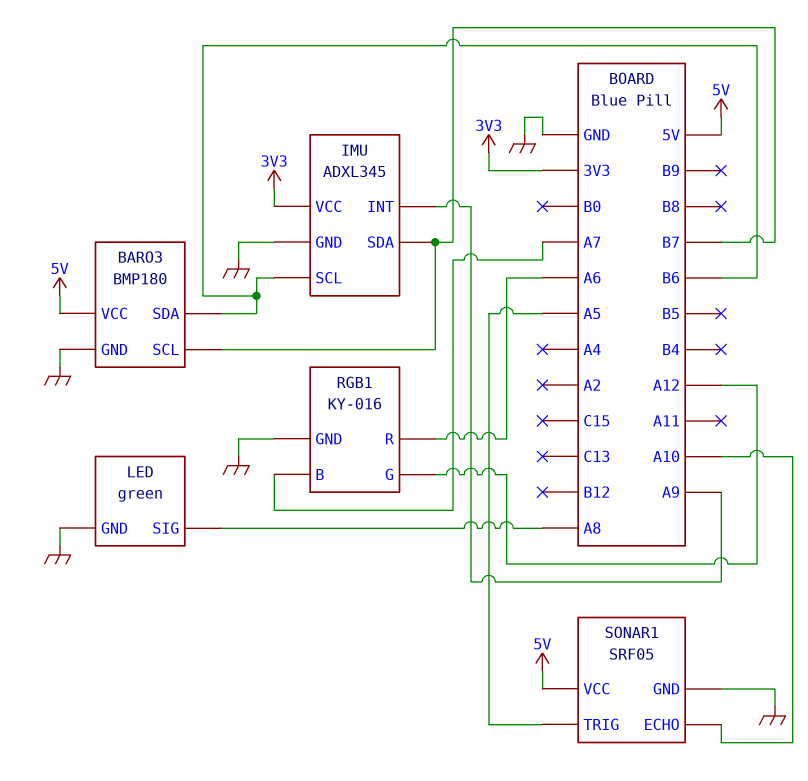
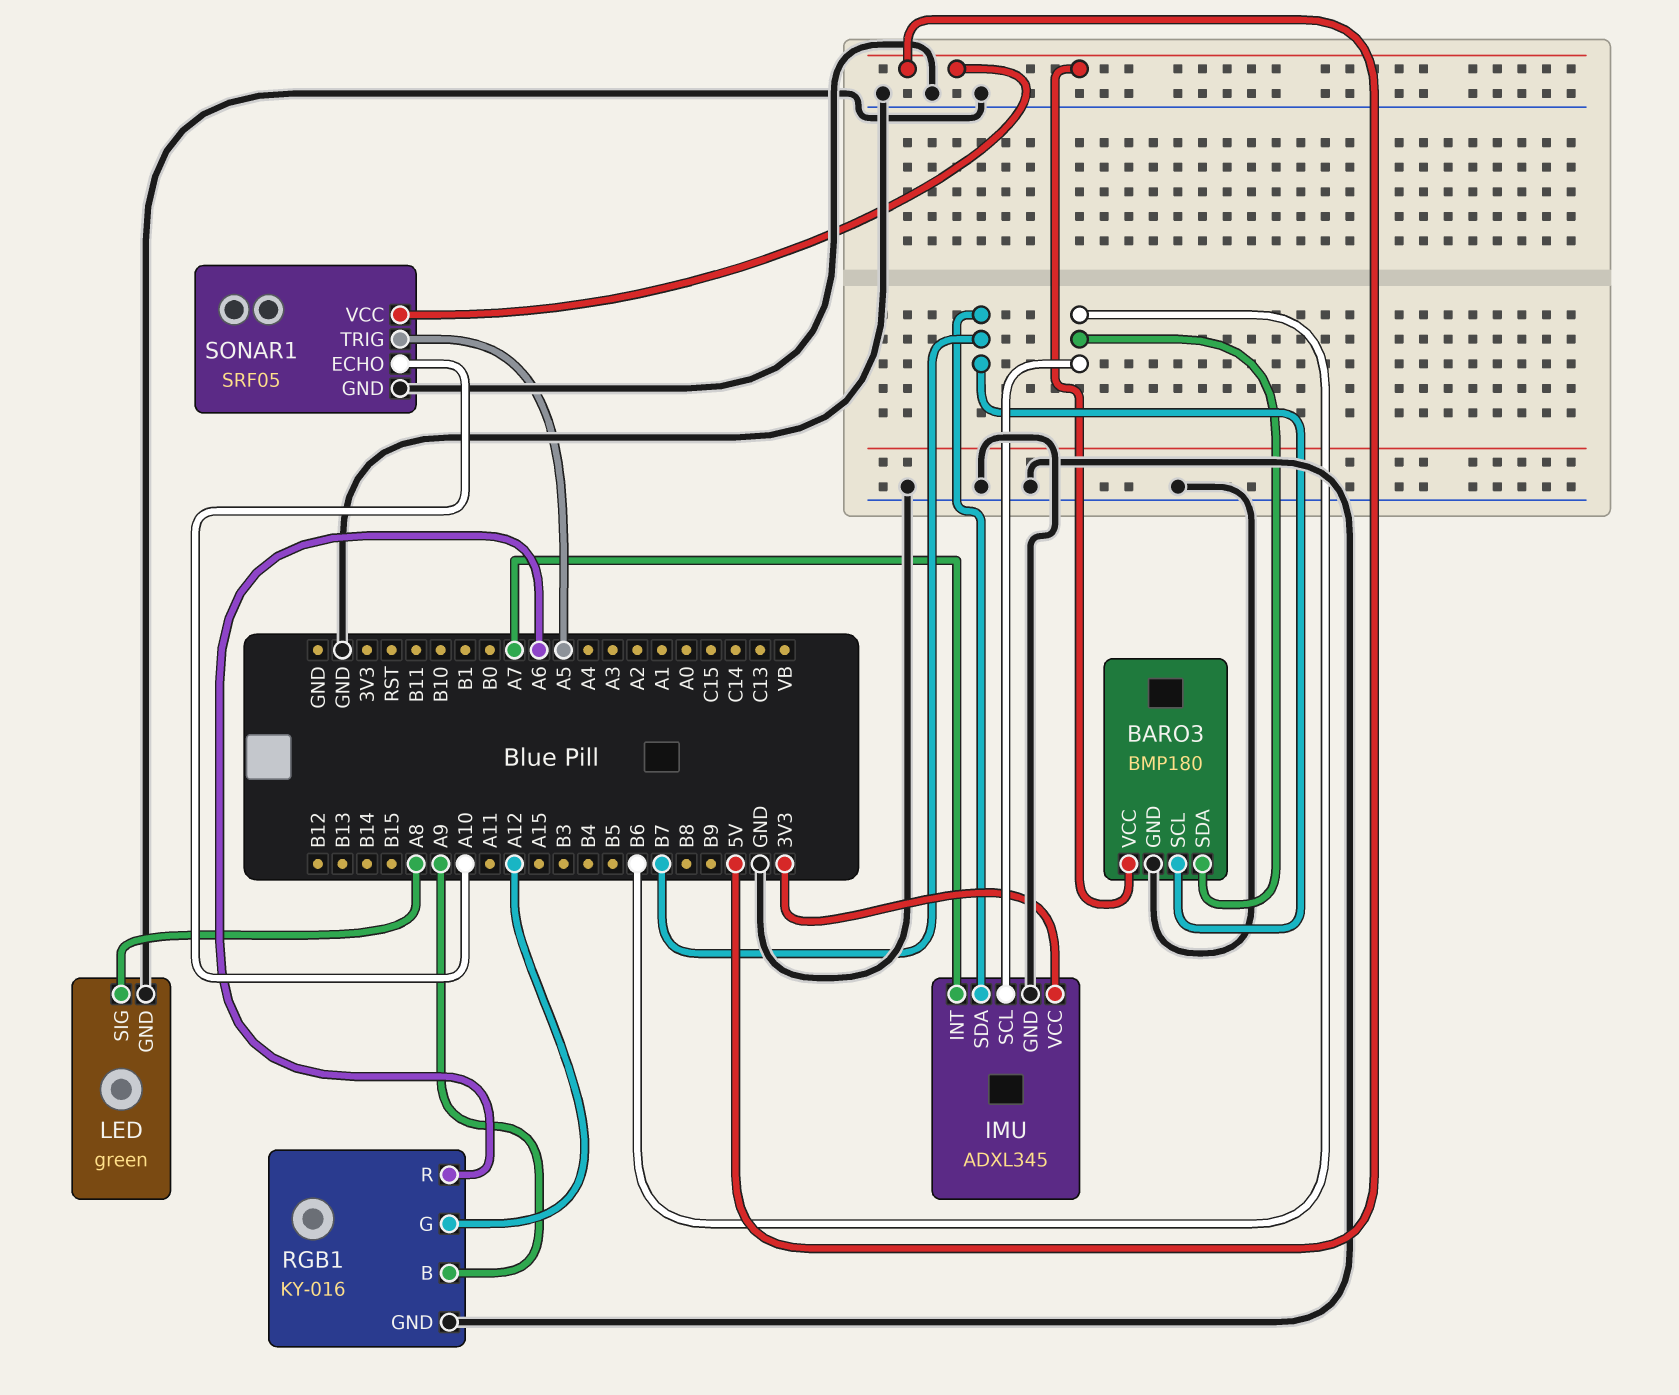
IMU pin INT: A9 -> A7
RGB1 pin B: A7 -> A9

